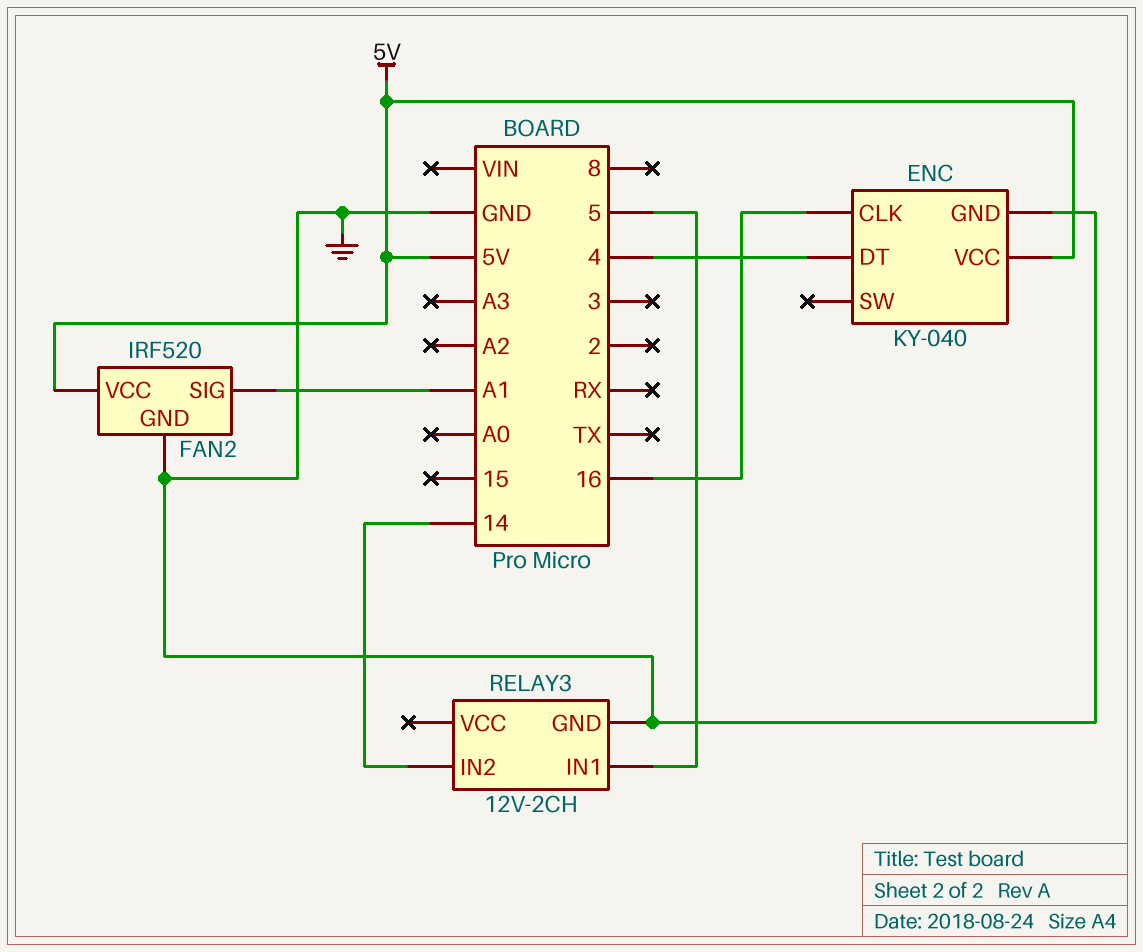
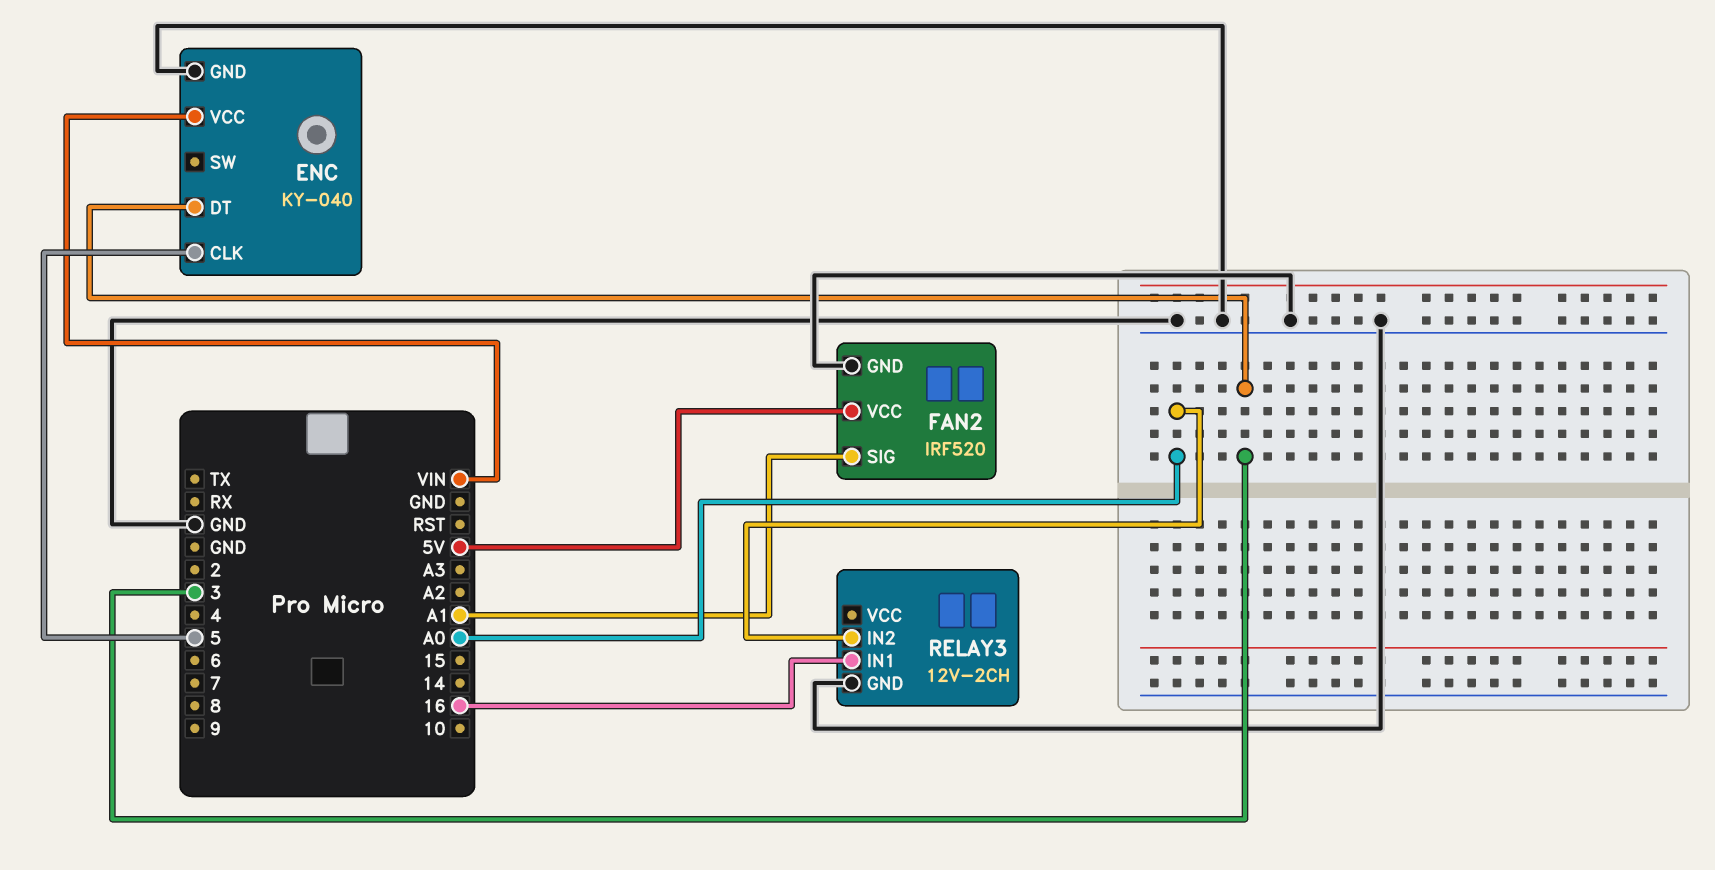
ENC pin CLK: 16 -> 5
ENC pin DT: 4 -> 3
ENC pin VCC: 5V -> VIN
RELAY3 pin IN1: 5 -> 16
RELAY3 pin IN2: 14 -> A0

